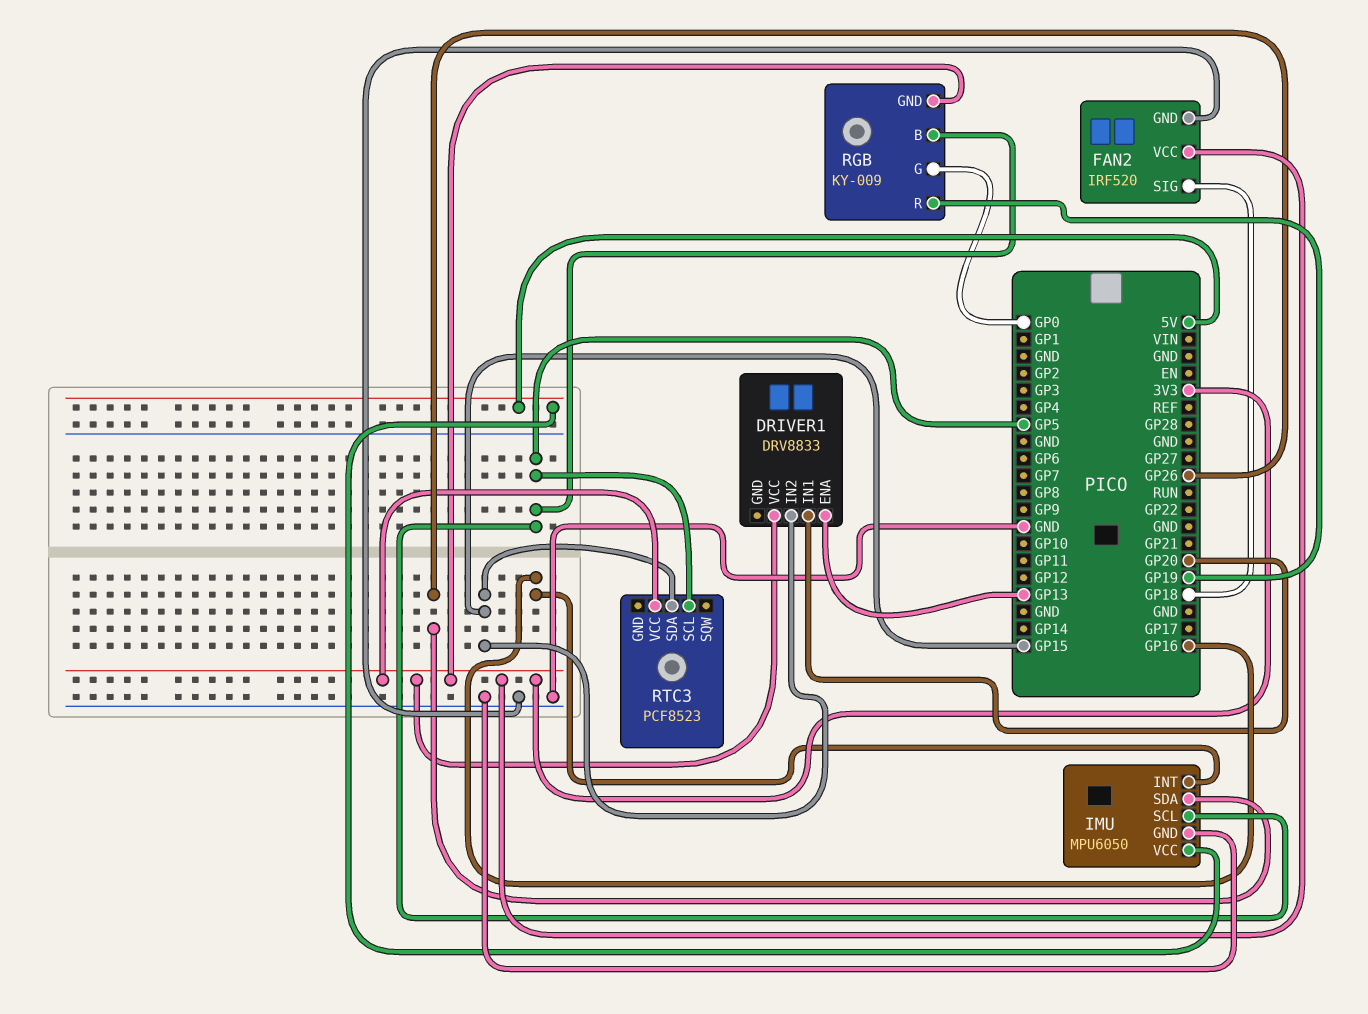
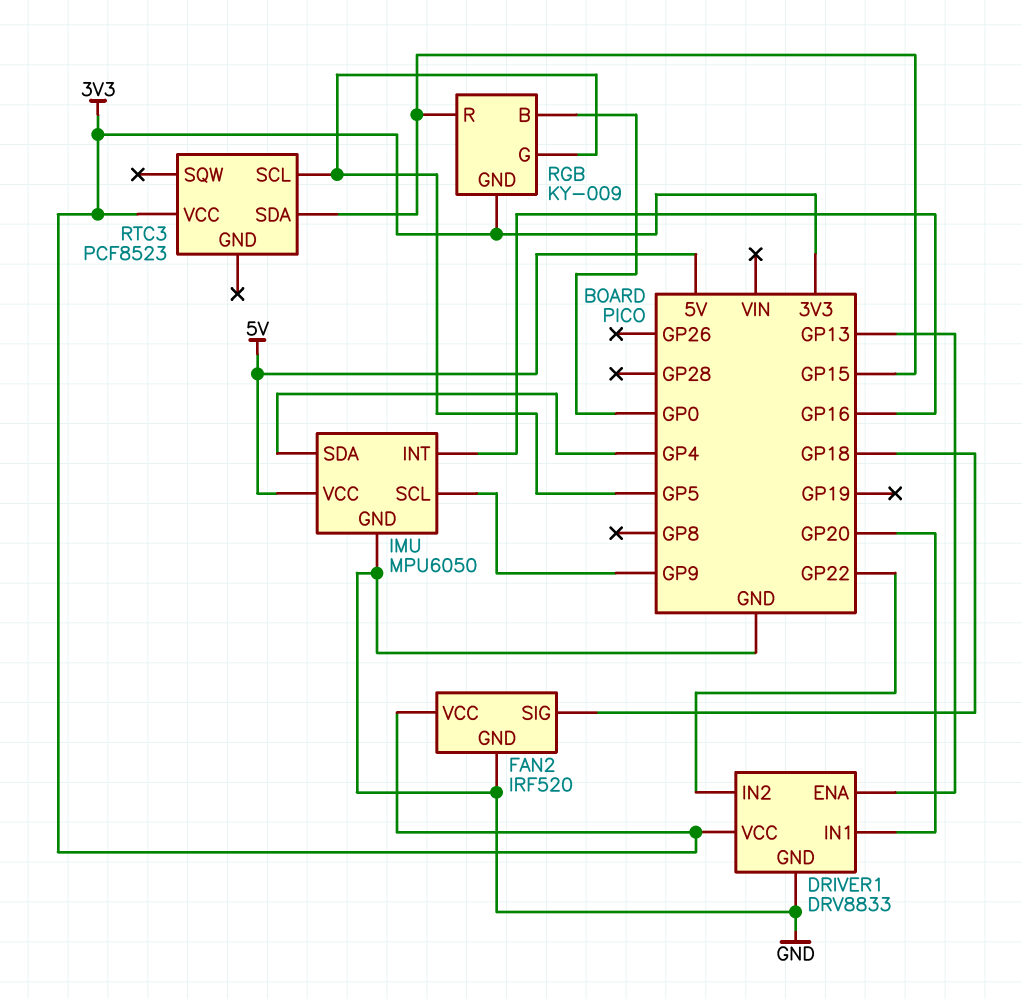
DRIVER1 pin GND: none -> GND
DRIVER1 pin IN2: GP15 -> GP22
IMU pin SCL: GP5 -> GP9
IMU pin SDA: GP26 -> GP4
RGB pin B: GP5 -> GP0
RGB pin G: GP0 -> GP5
RGB pin R: GP19 -> GP15

